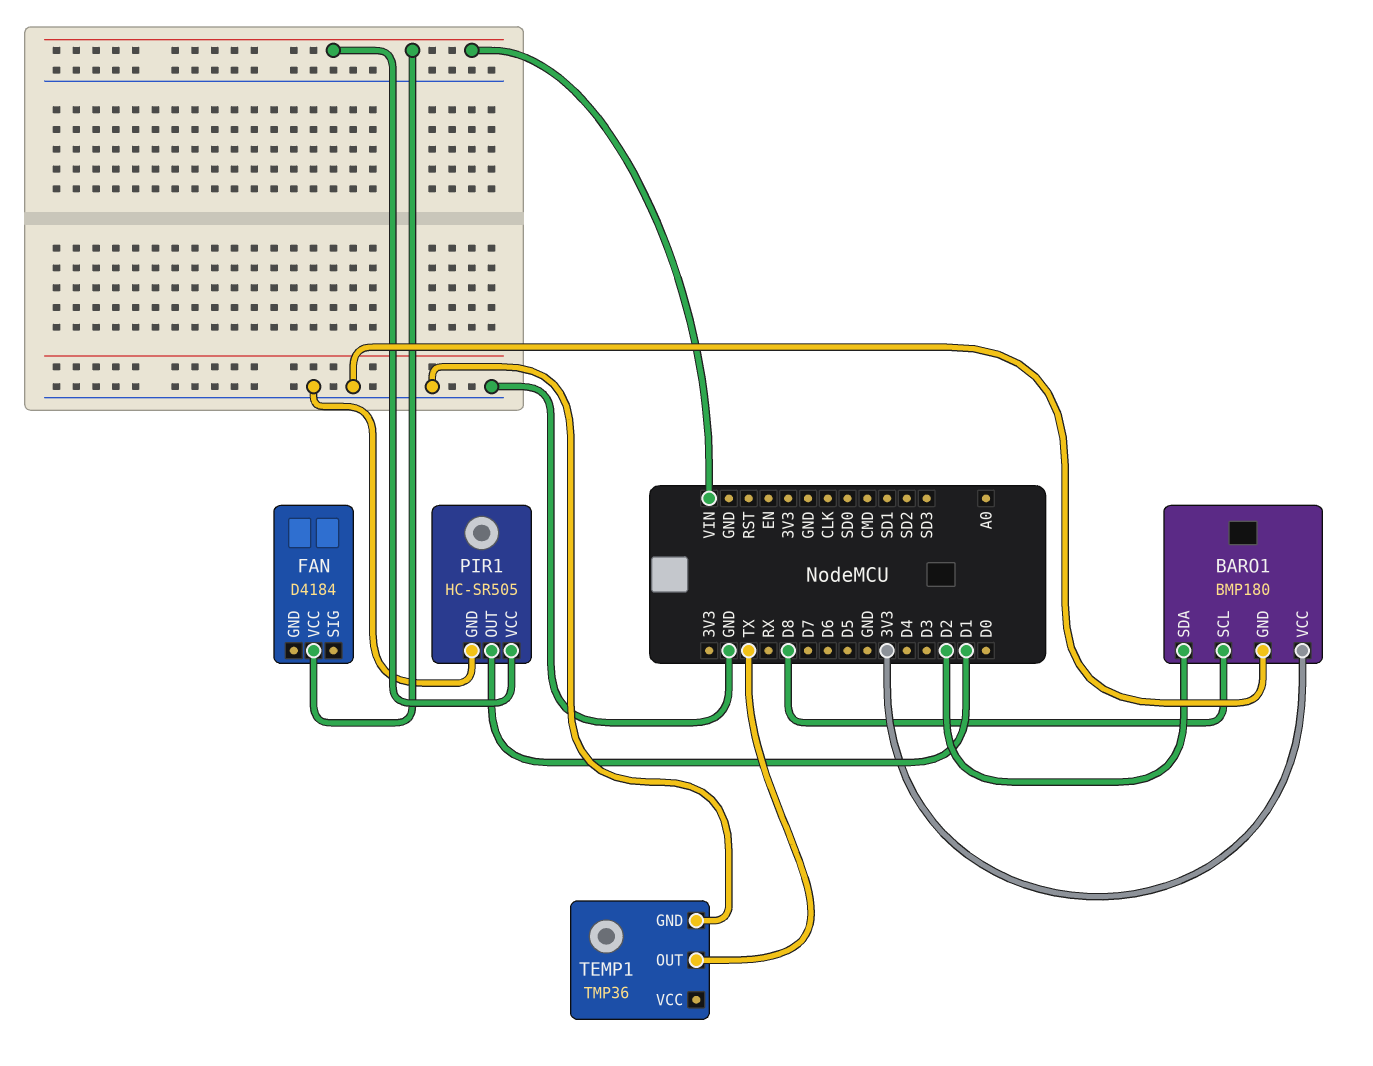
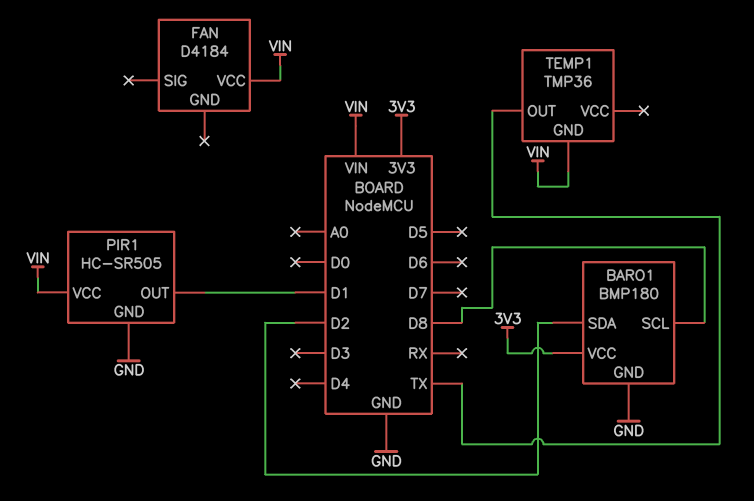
TEMP1 pin GND: GND -> VIN

